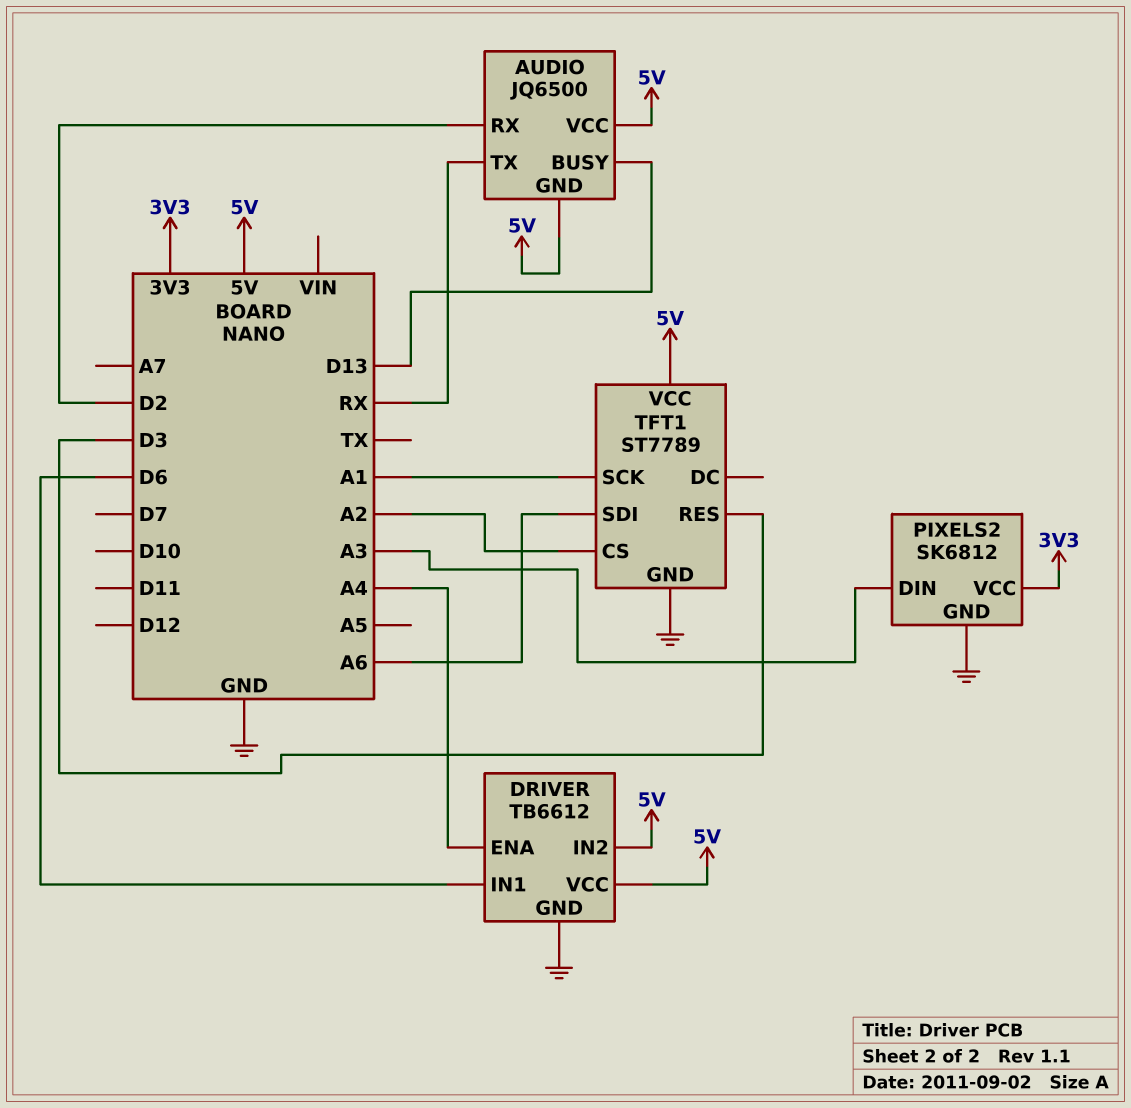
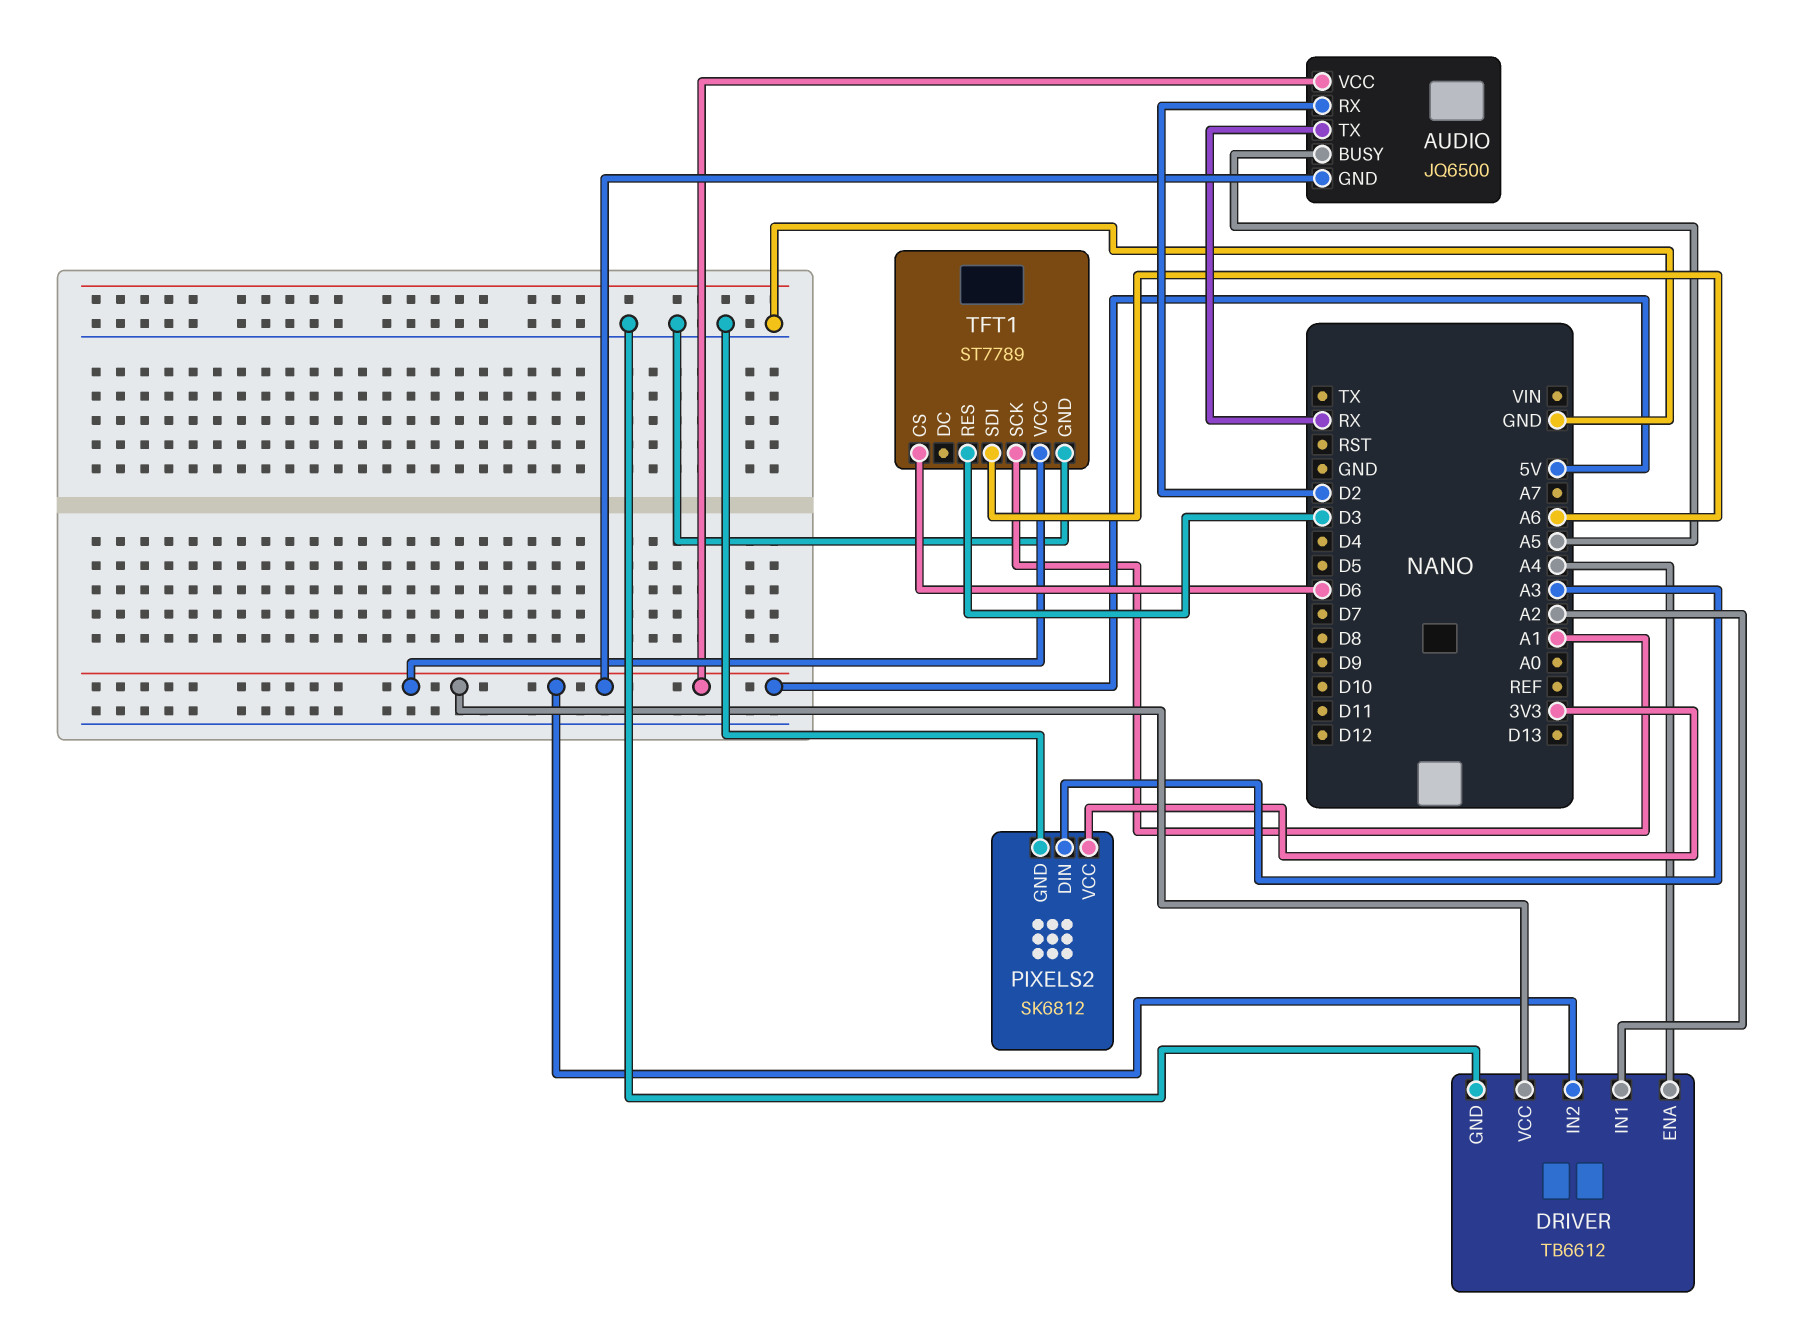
AUDIO pin BUSY: D13 -> A5
DRIVER pin IN1: D6 -> A2
TFT1 pin CS: A2 -> D6

